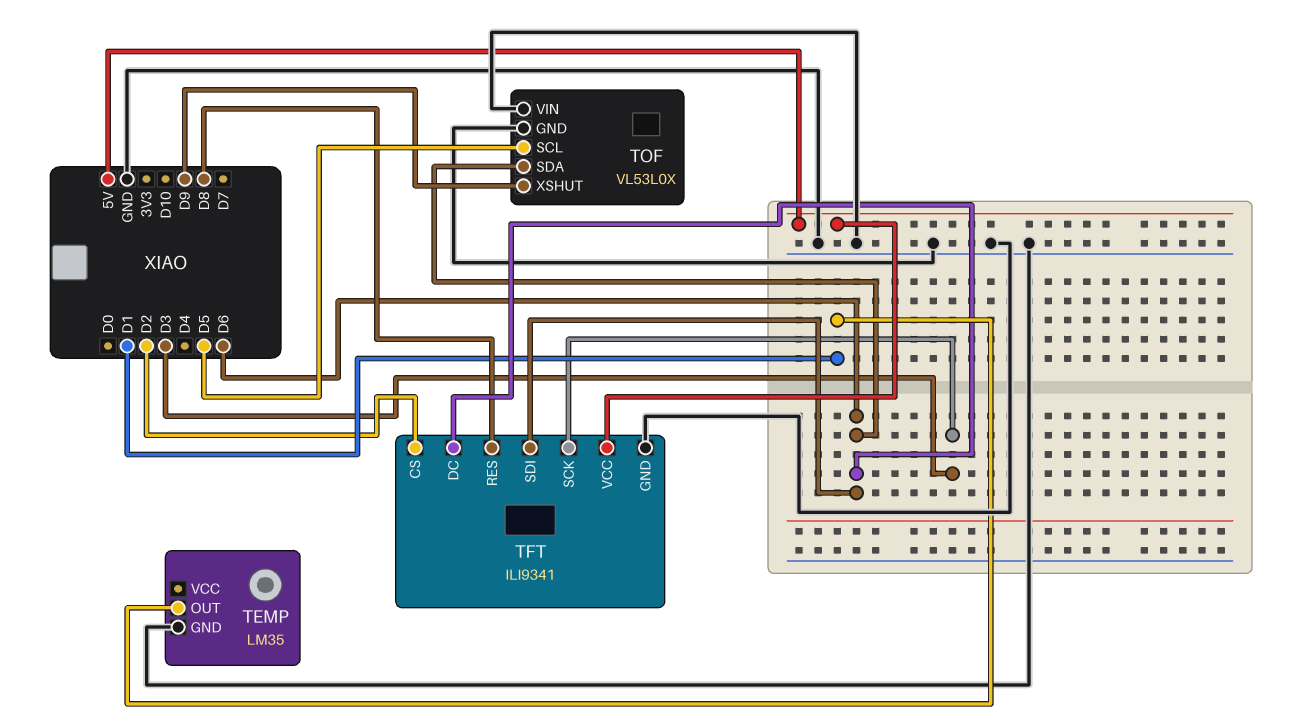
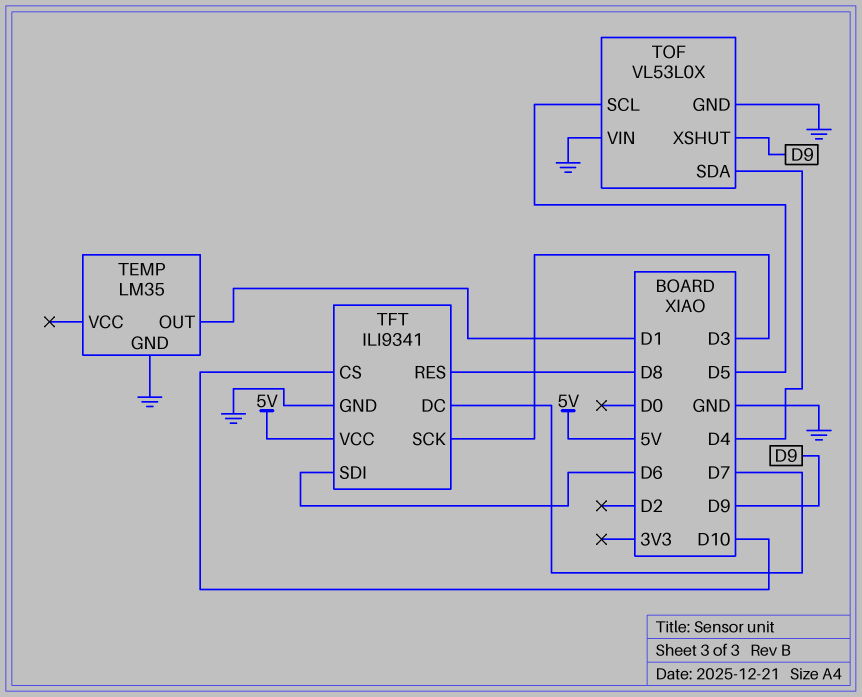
TFT pin CS: D2 -> D10
TFT pin DC: D6 -> D7
TOF pin SDA: D6 -> D4

